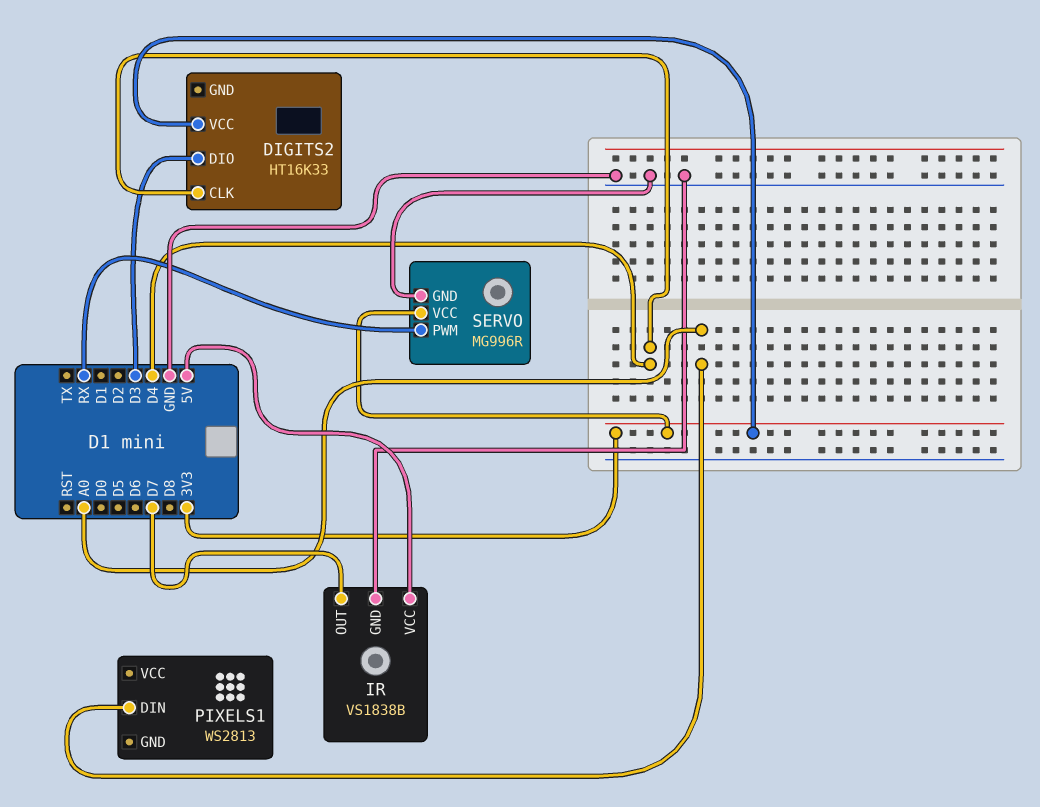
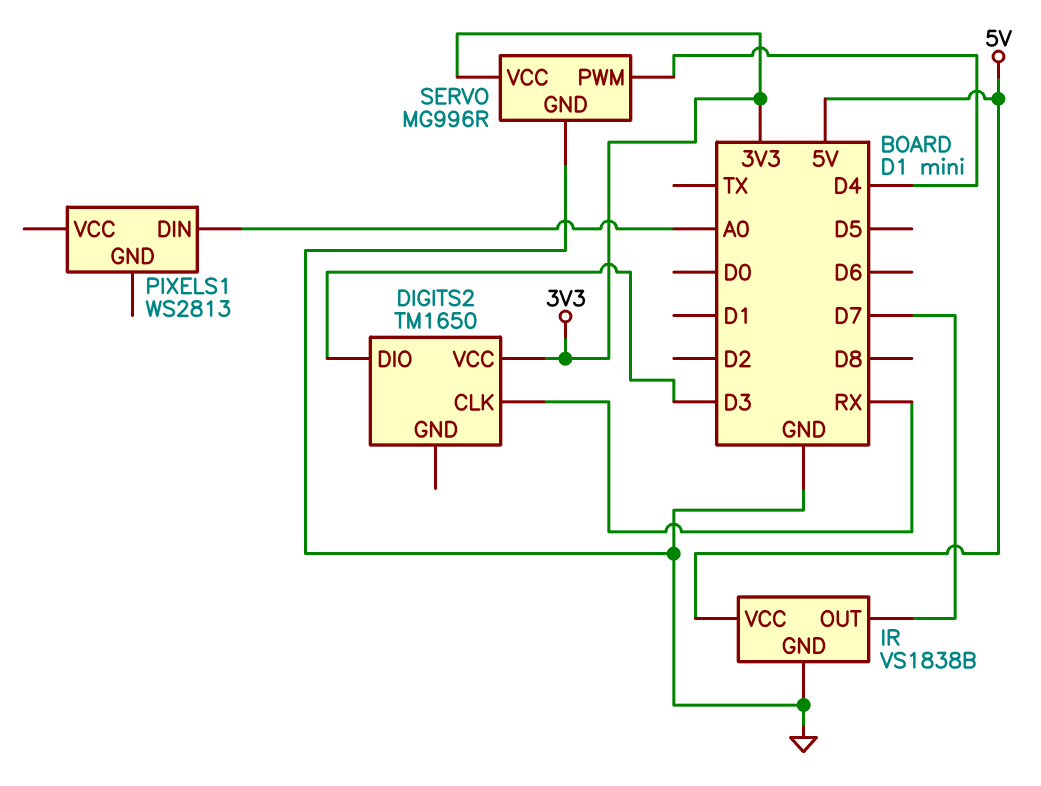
DIGITS2: HT16K33 -> TM1650
DIGITS2 pin CLK: D4 -> RX
SERVO pin PWM: RX -> D4

